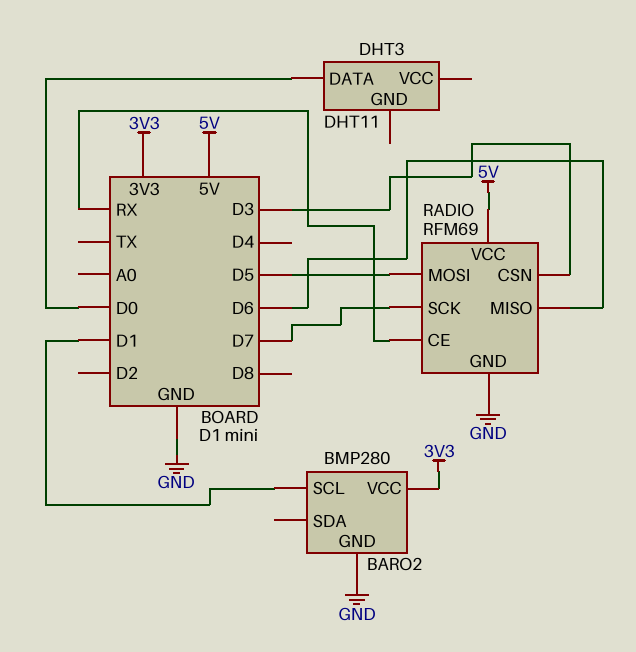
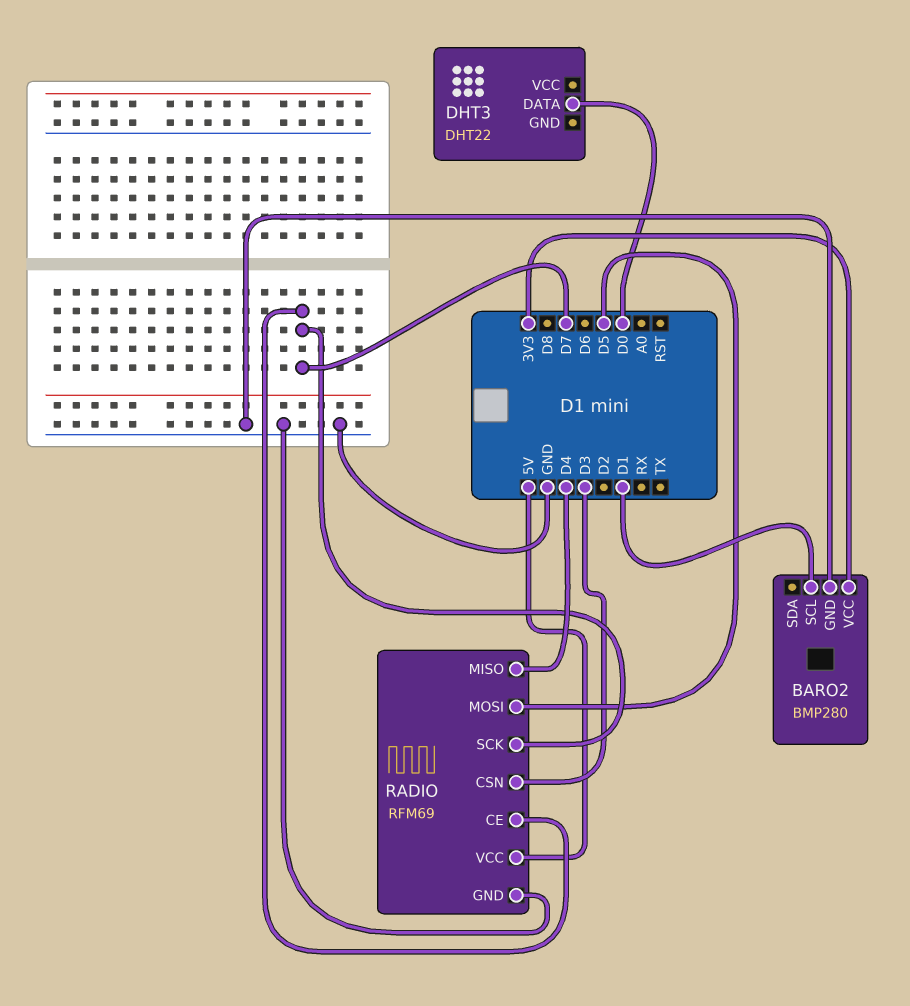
DHT3: DHT11 -> DHT22
RADIO pin CE: RX -> D7
RADIO pin MISO: D6 -> D4

